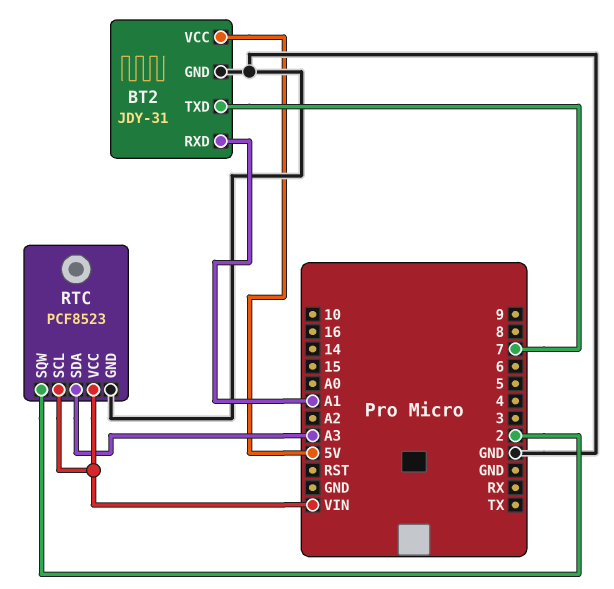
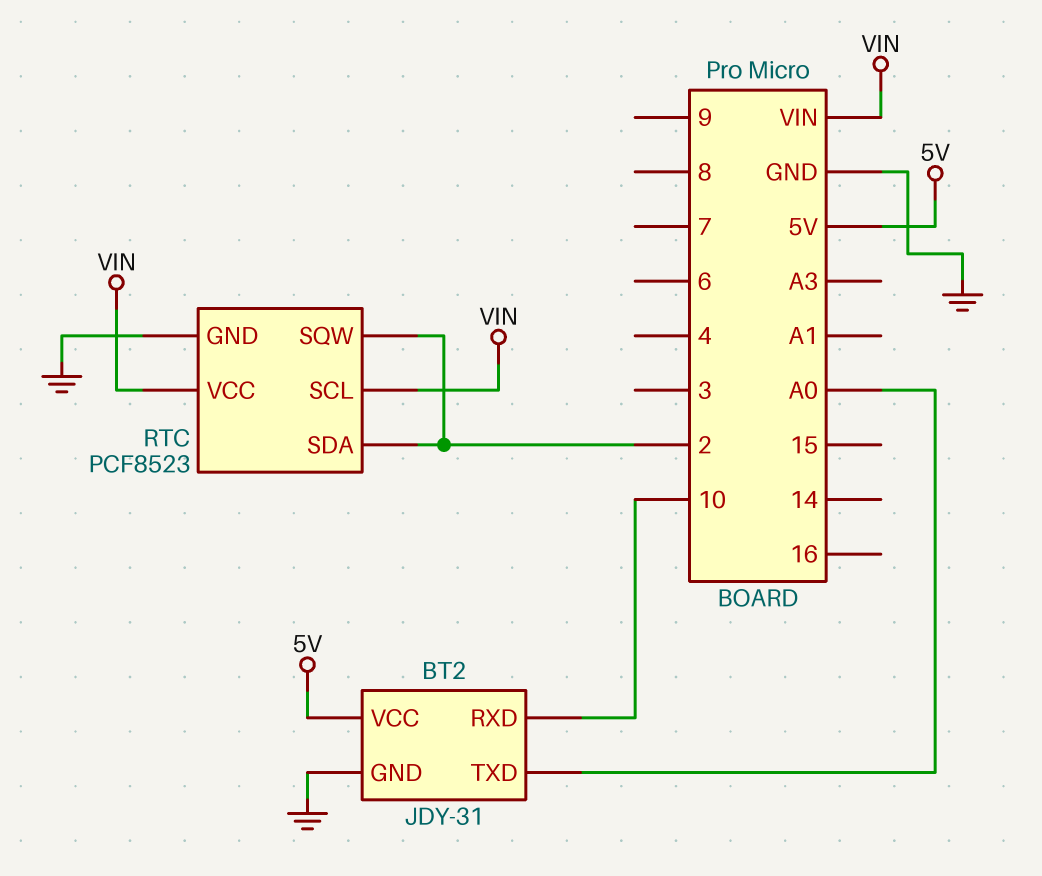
BT2 pin RXD: A1 -> 10
BT2 pin TXD: 7 -> A0
RTC pin SDA: A3 -> 2

